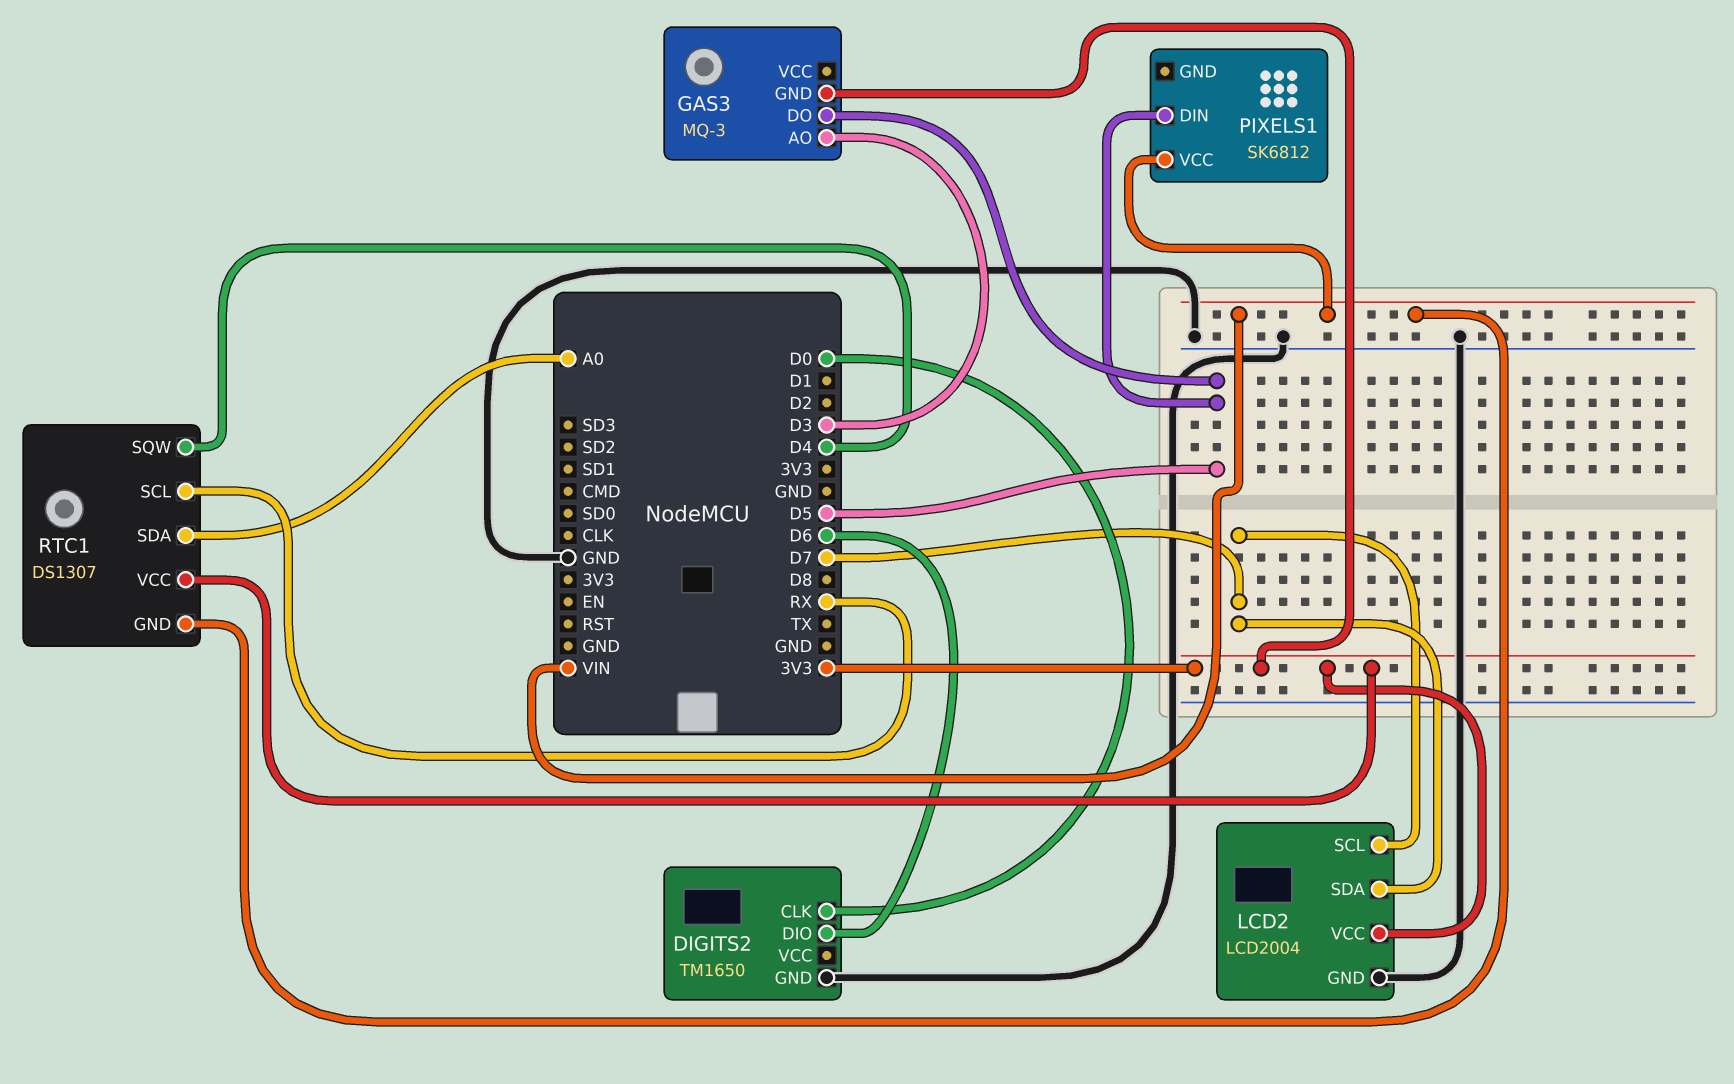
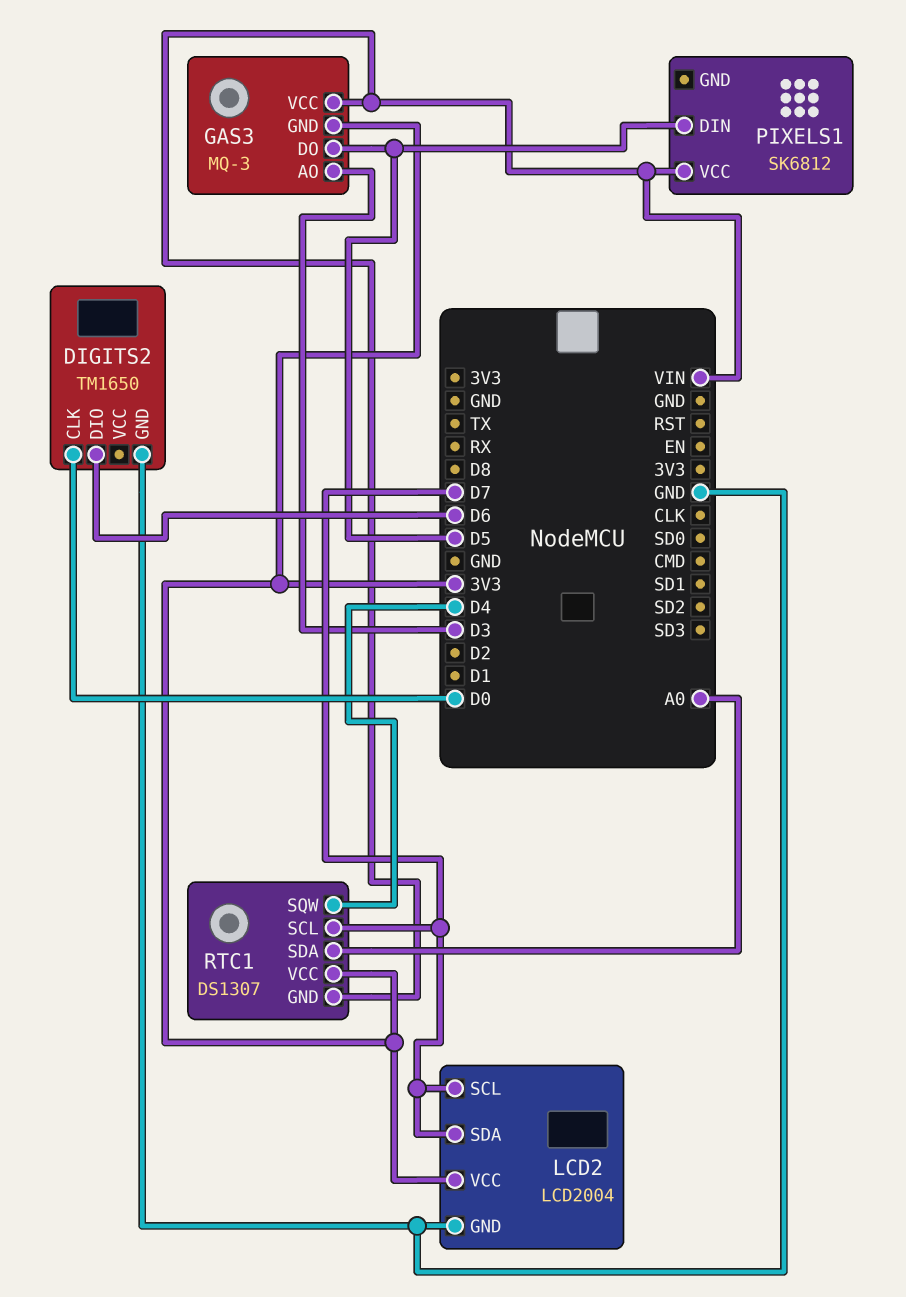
GAS3 pin VCC: none -> VIN
RTC1 pin SCL: RX -> D7

